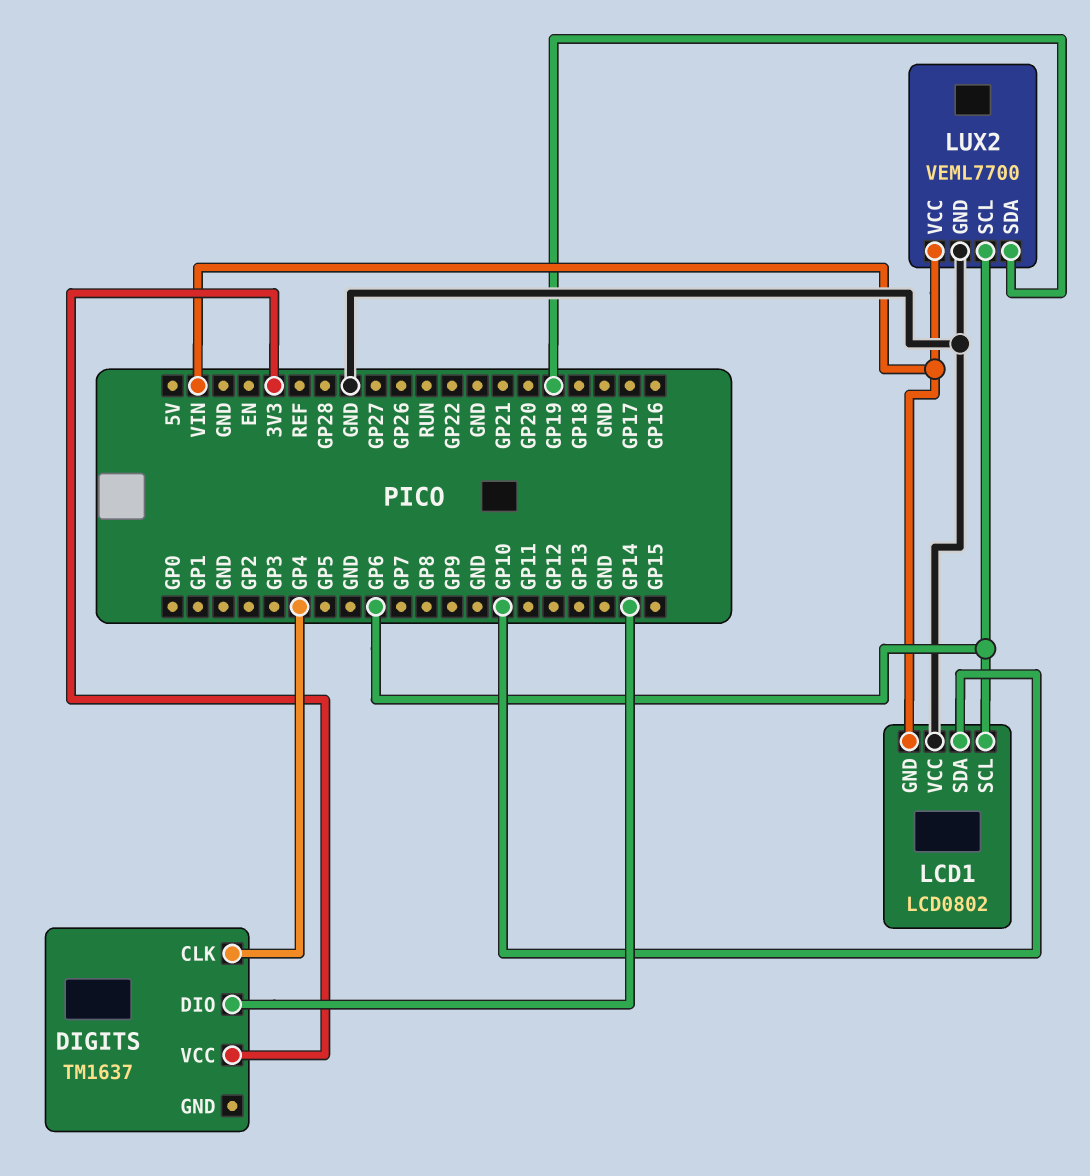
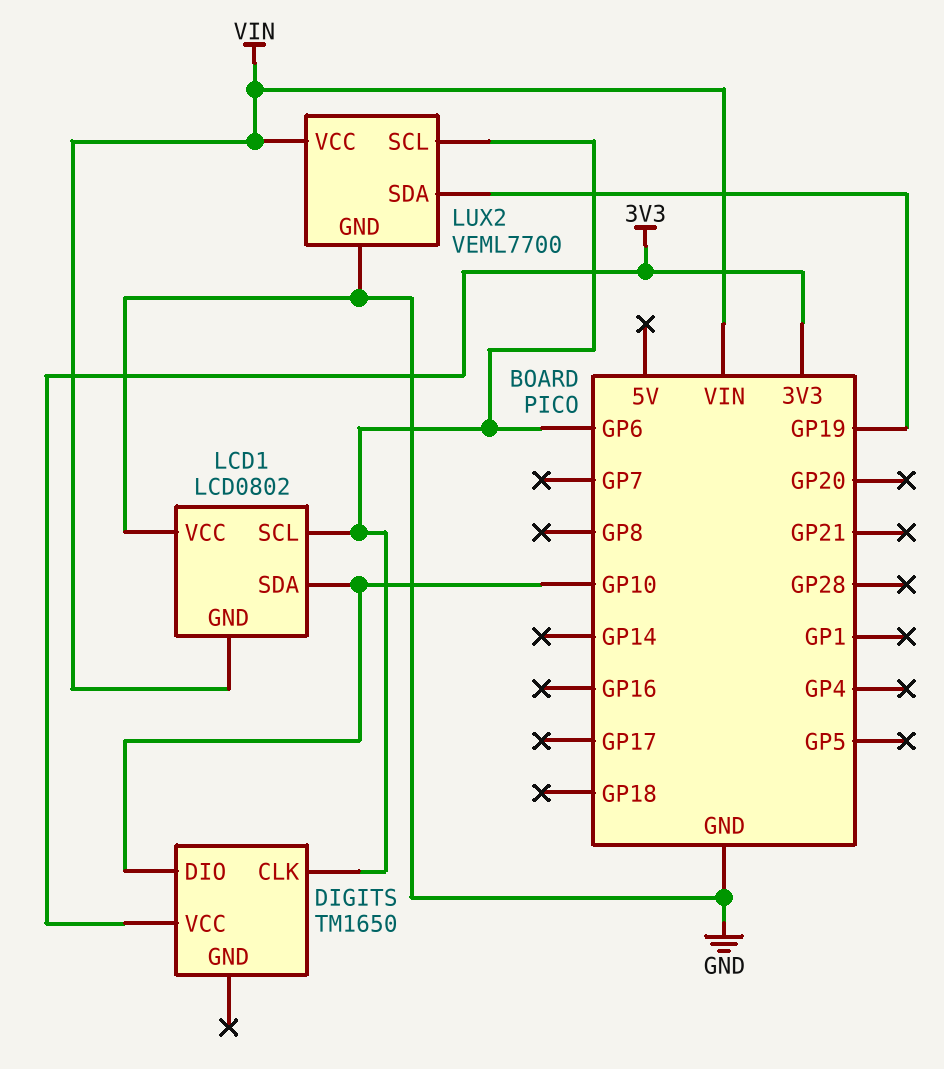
DIGITS: TM1637 -> TM1650
DIGITS pin CLK: GP4 -> GP6
DIGITS pin DIO: GP14 -> GP10

